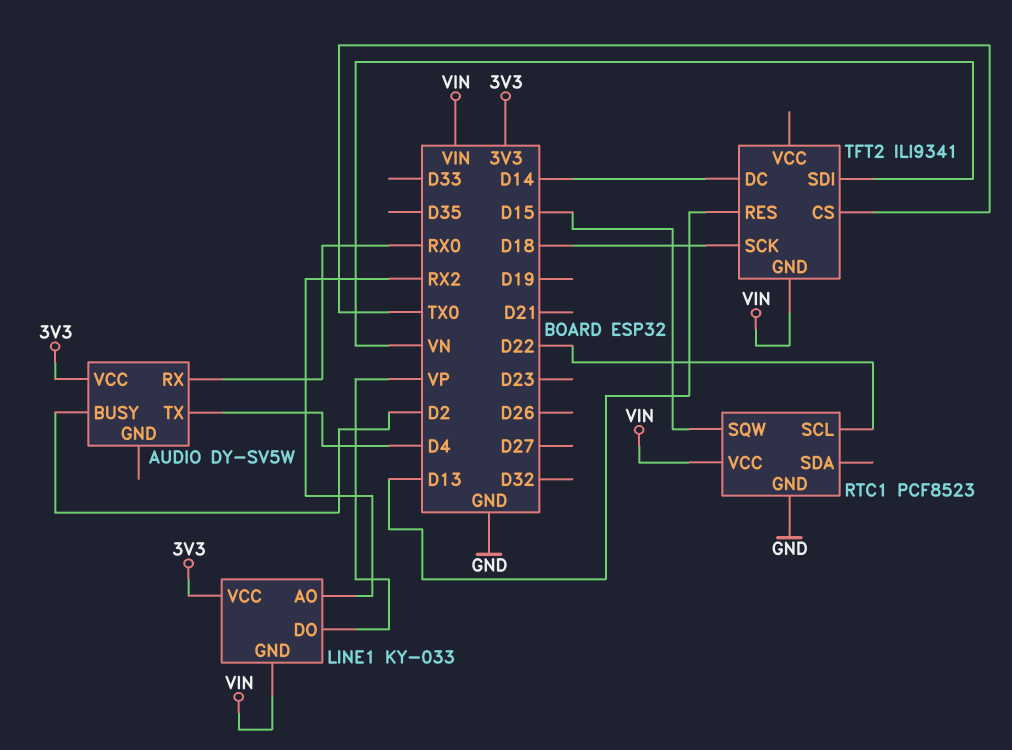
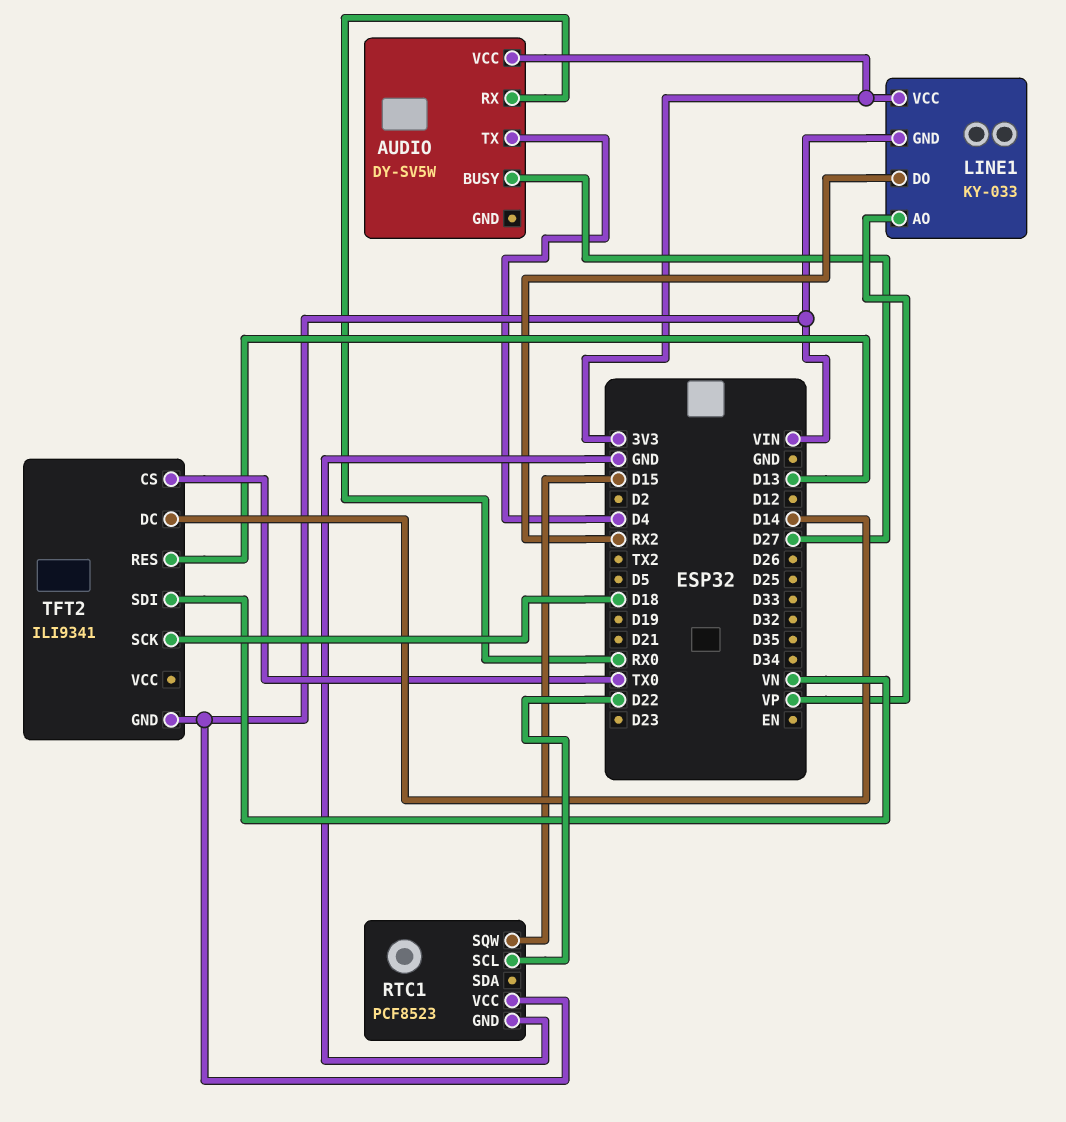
AUDIO pin BUSY: D2 -> D27
LINE1 pin AO: RX2 -> VP
LINE1 pin DO: VP -> RX2

